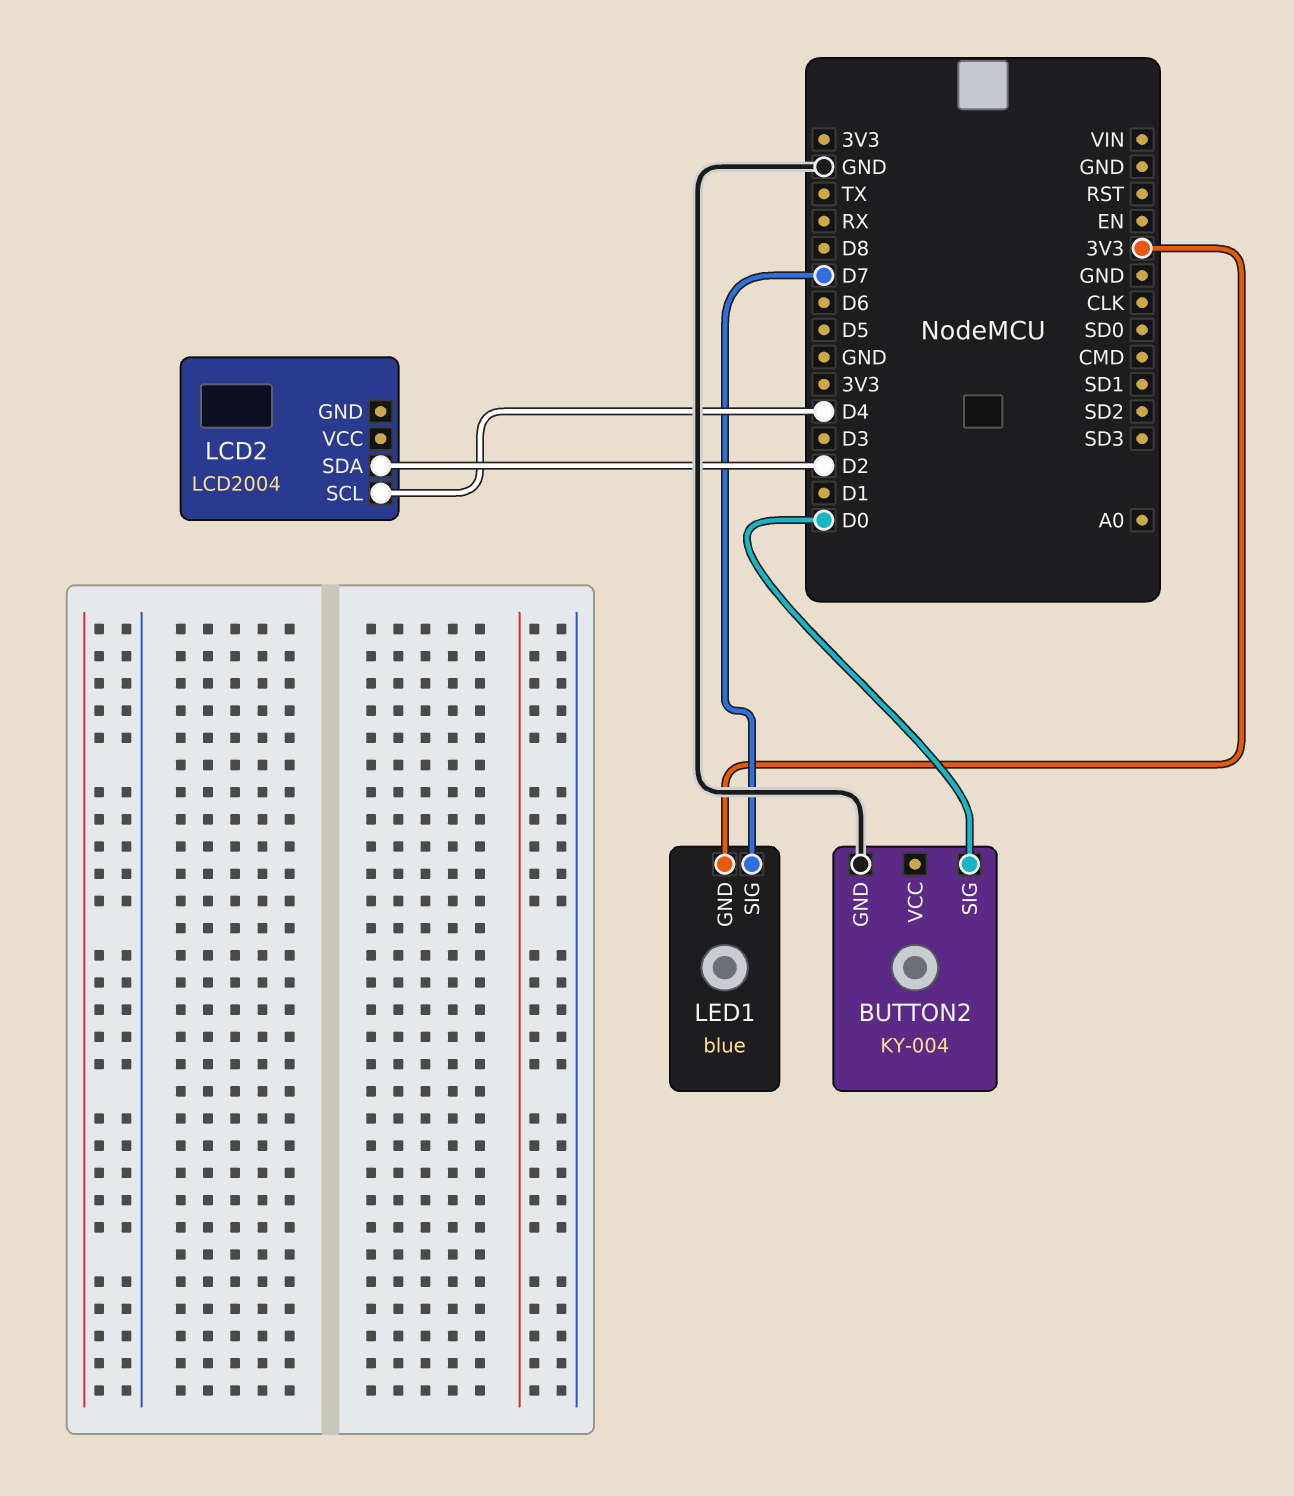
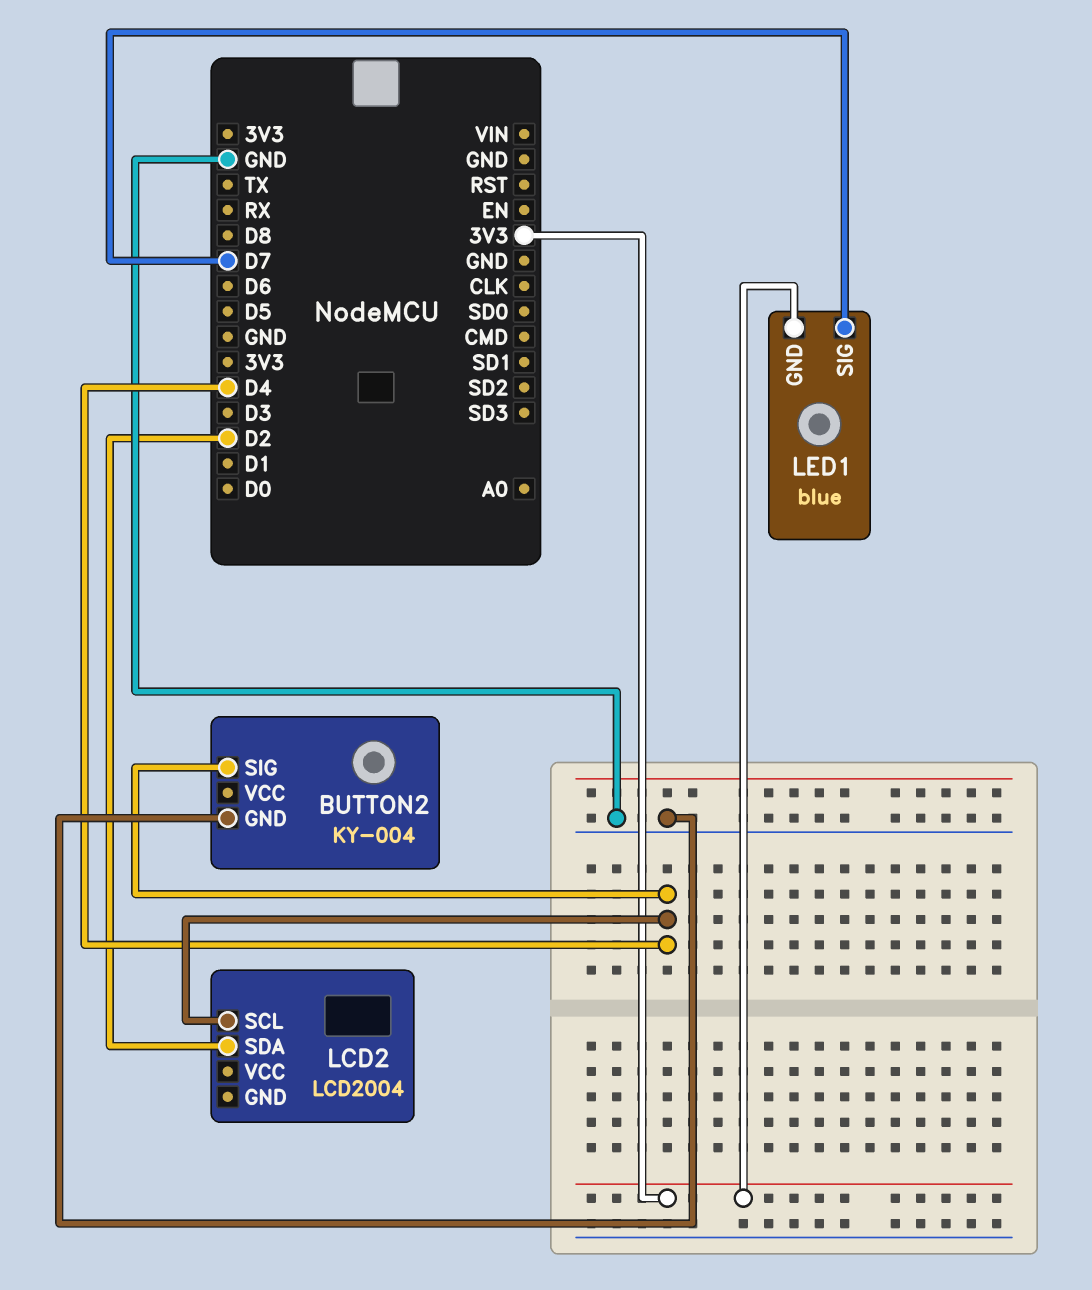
BUTTON2 pin SIG: D0 -> D4

